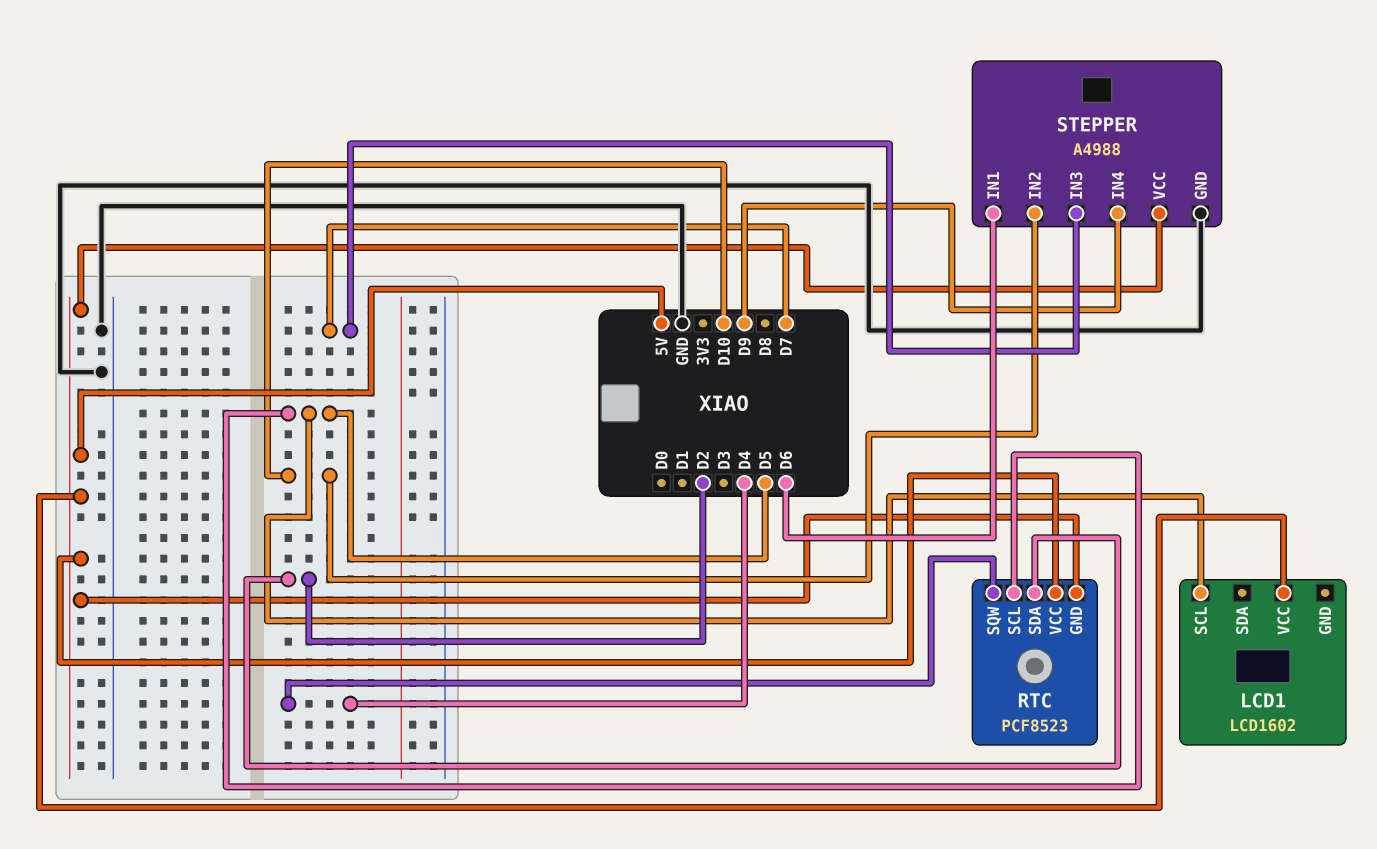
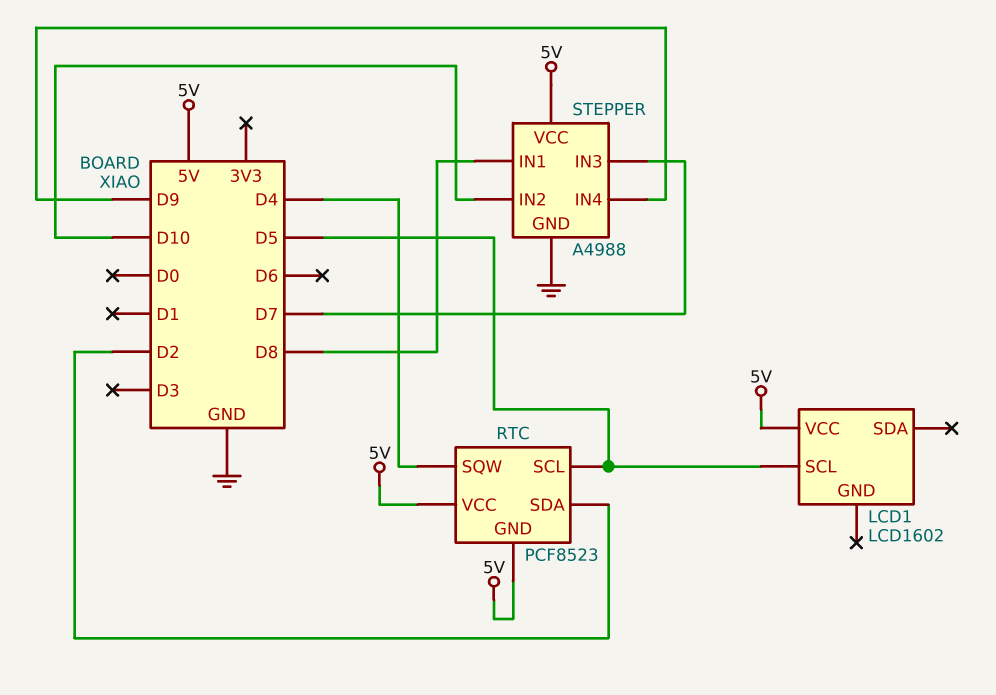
STEPPER pin IN1: D6 -> D8

